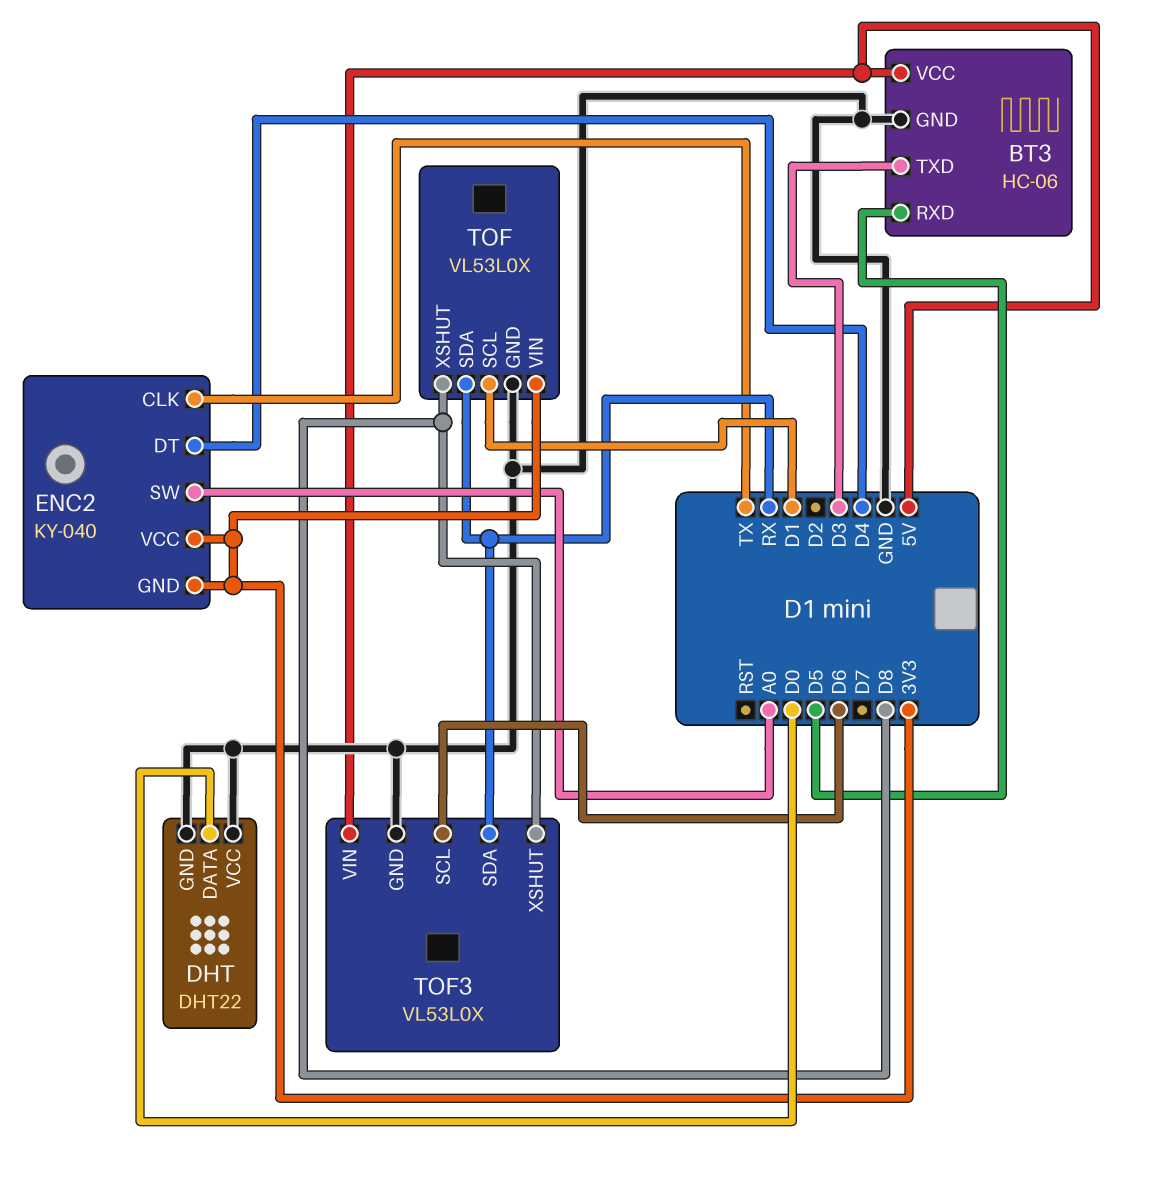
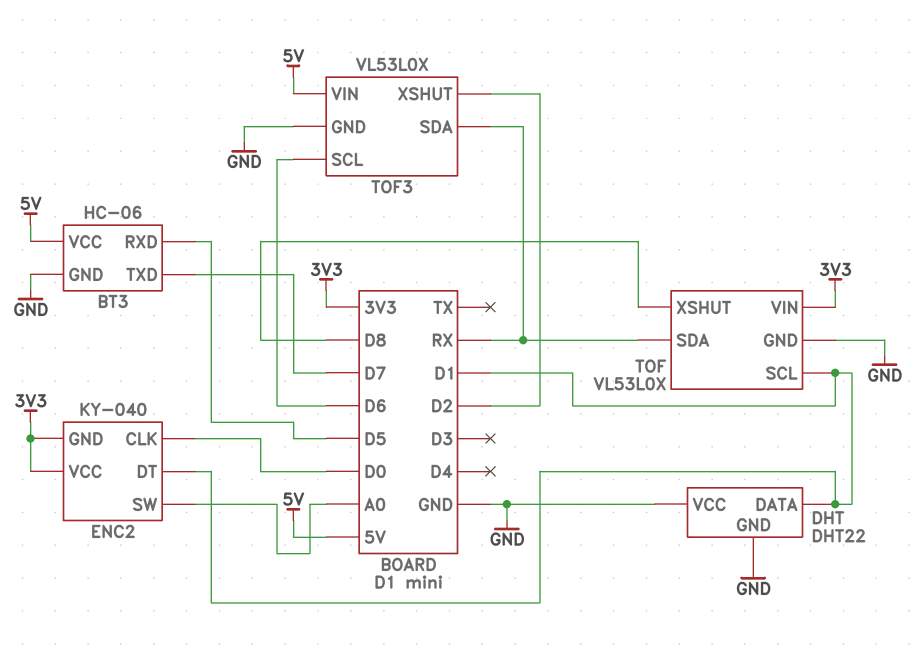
BT3 pin TXD: D3 -> D7
DHT pin DATA: D0 -> D1
ENC2 pin CLK: TX -> D0
ENC2 pin DT: D4 -> D1
TOF3 pin XSHUT: D8 -> D2

